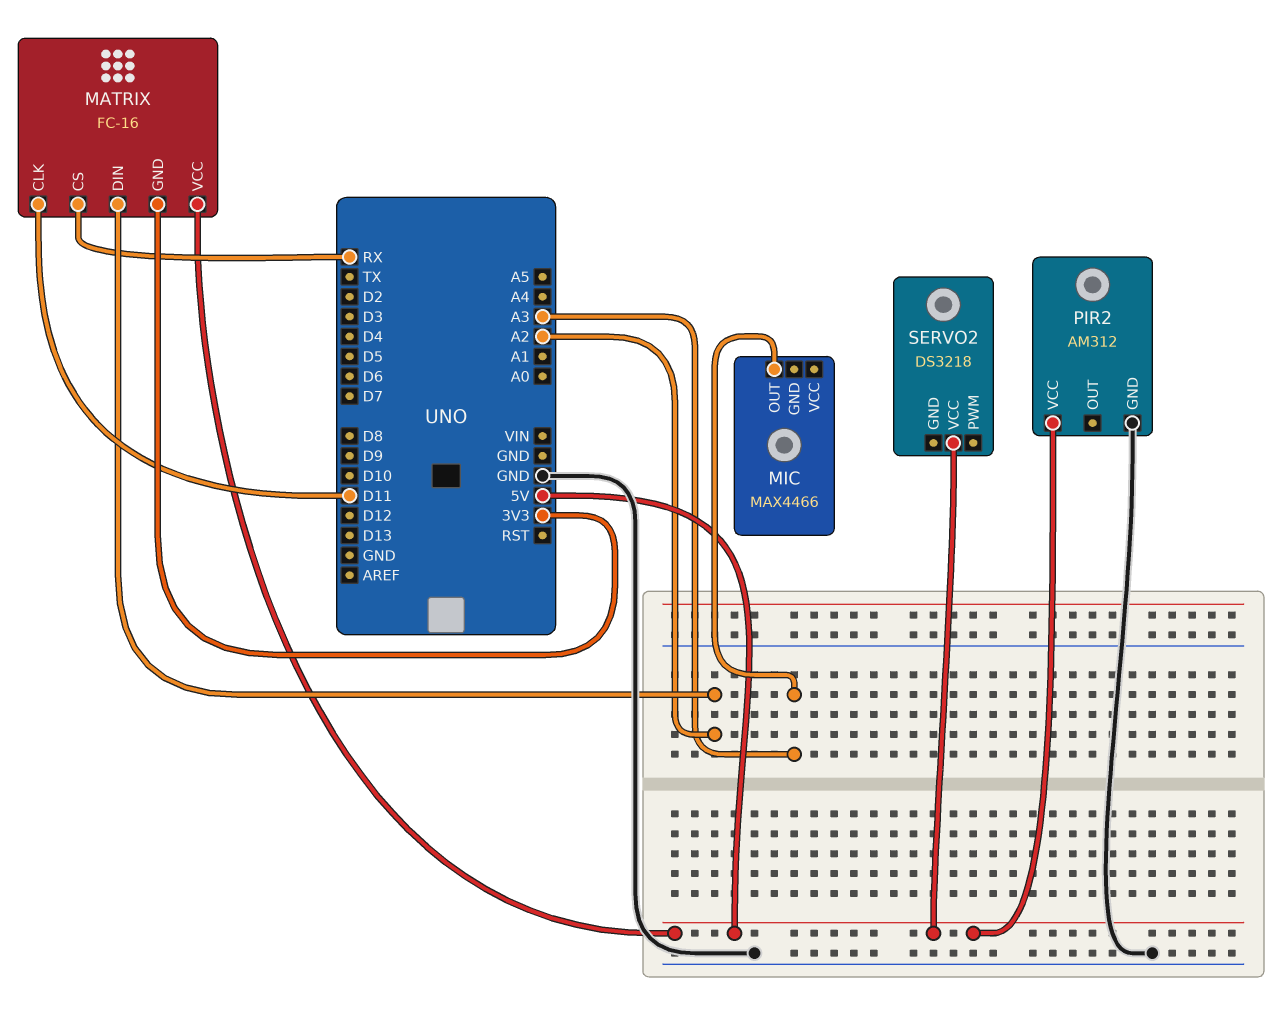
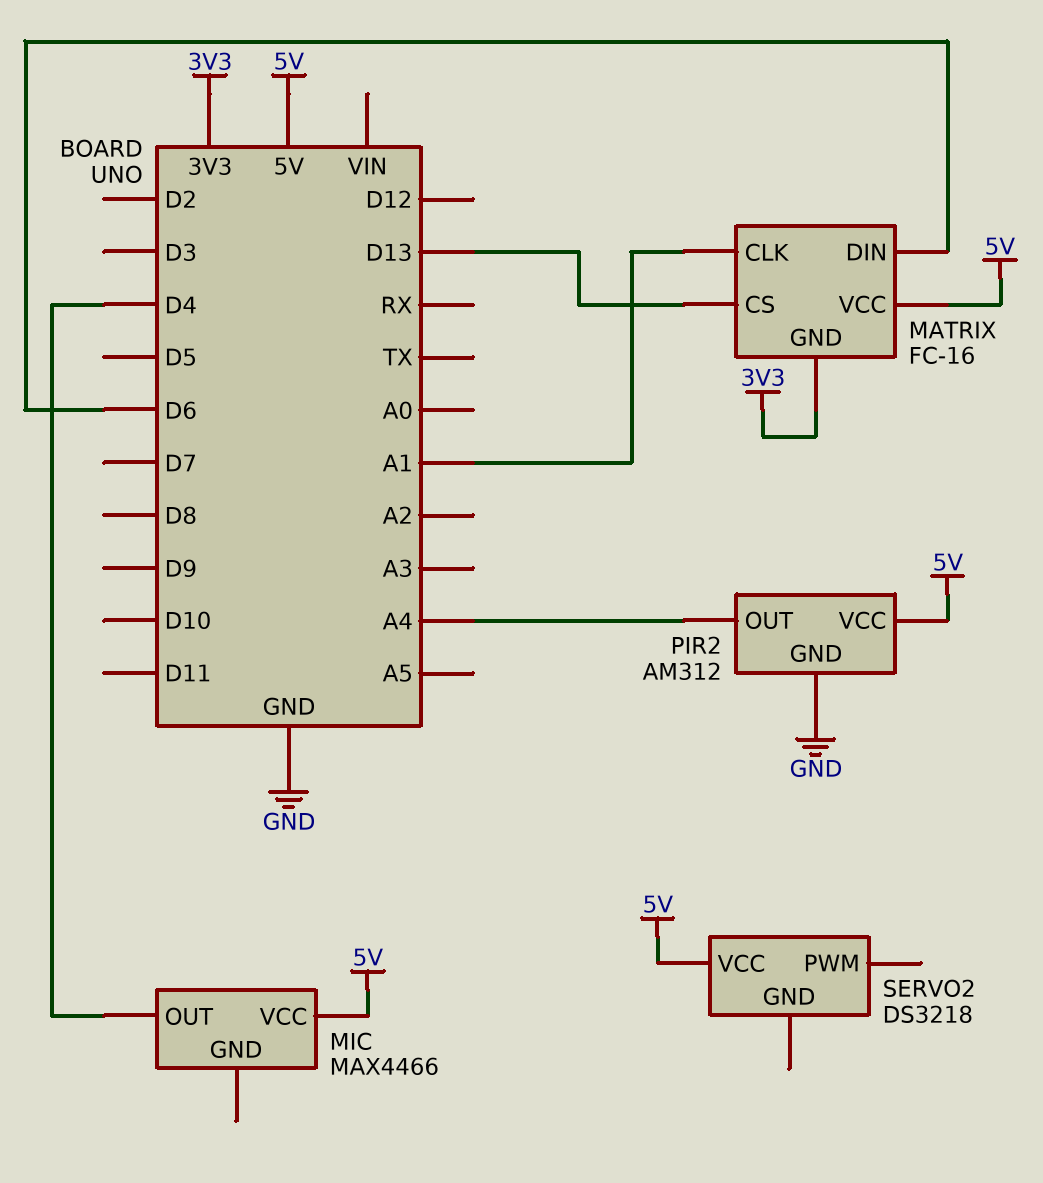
MATRIX pin CLK: D11 -> A1
MATRIX pin CS: RX -> D13
MATRIX pin DIN: A2 -> D6
MIC pin OUT: A3 -> D4
MIC pin VCC: none -> 5V
PIR2 pin OUT: none -> A4

